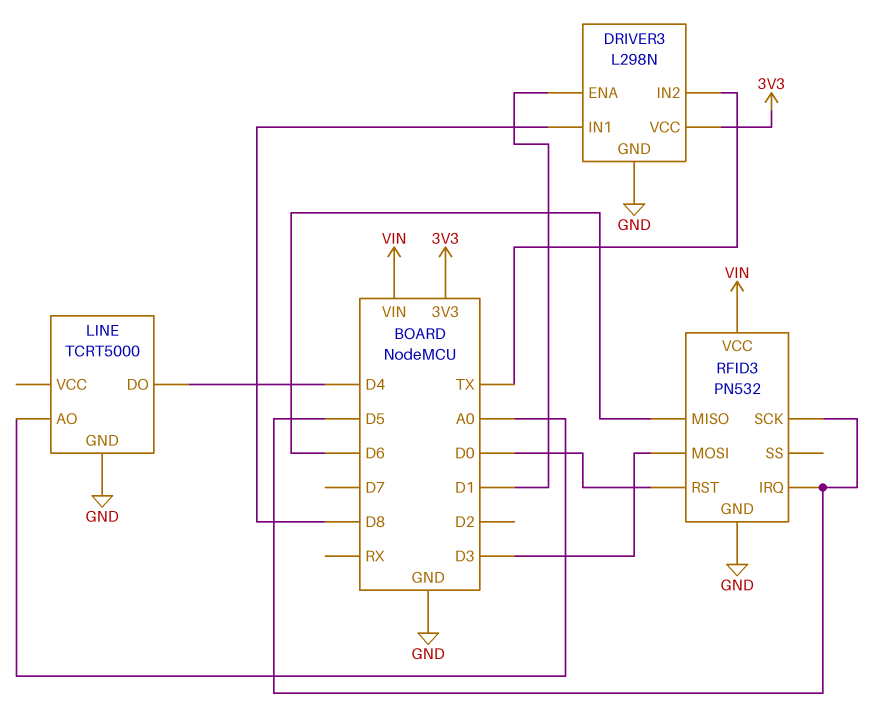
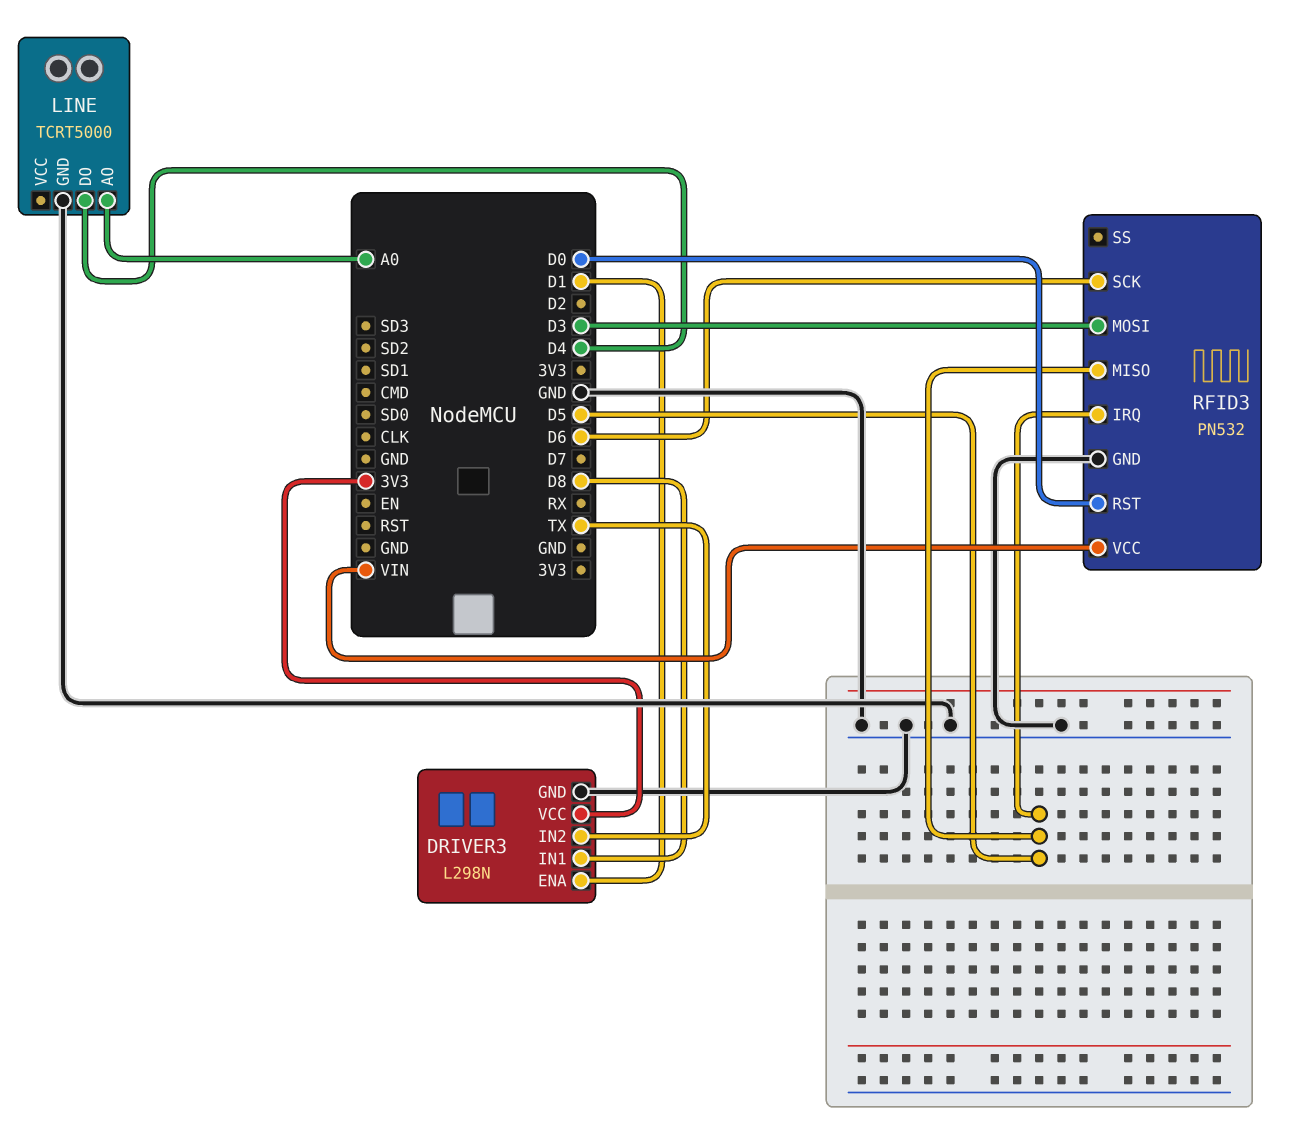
RFID3 pin MISO: D6 -> D5
RFID3 pin SCK: D5 -> D6

